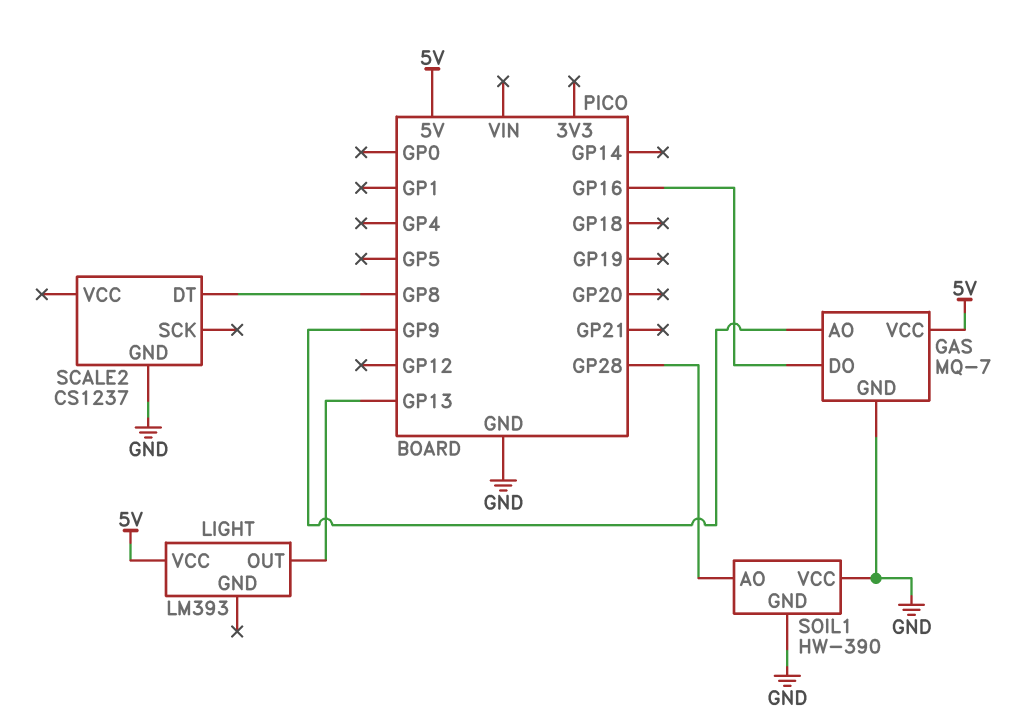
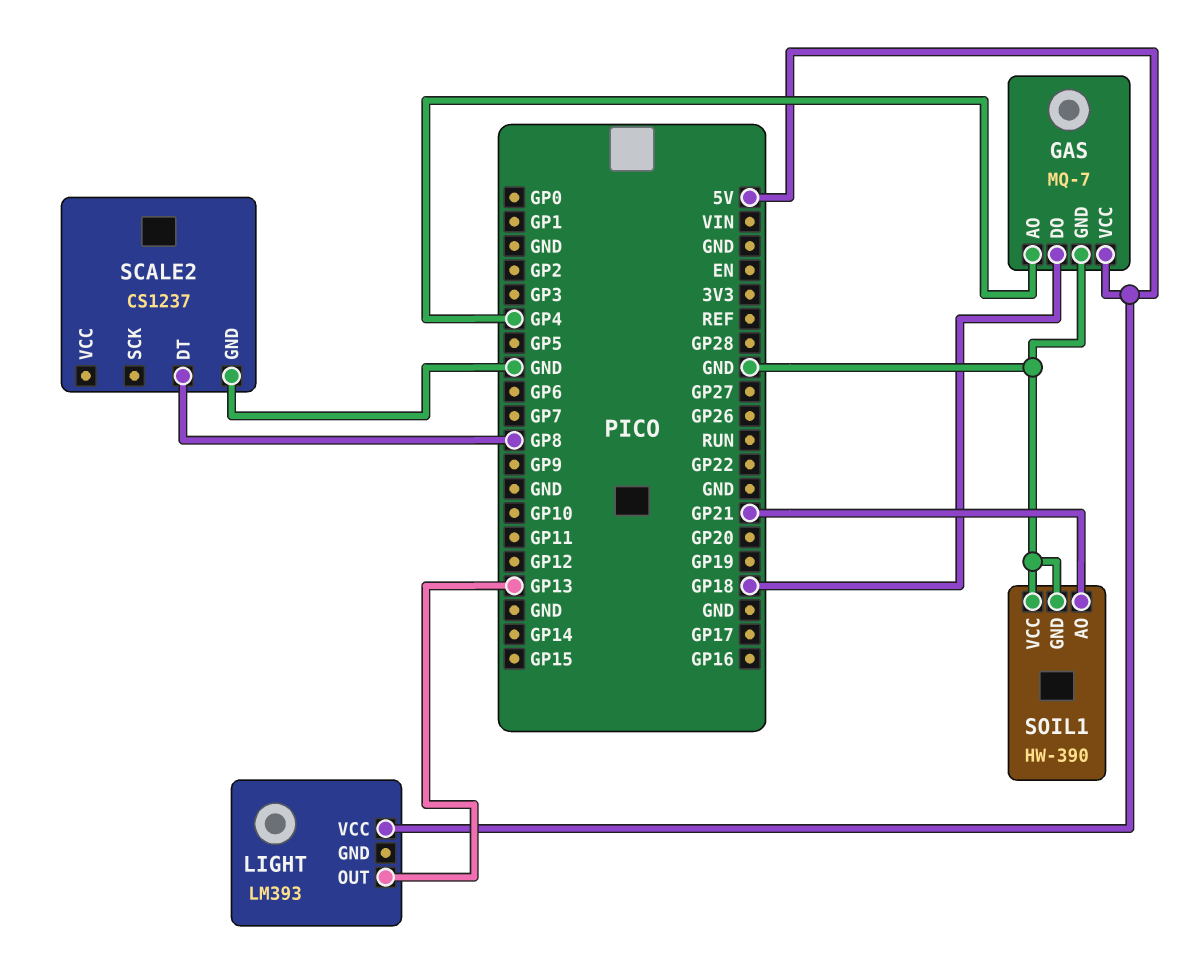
GAS pin AO: GP9 -> GP4
GAS pin DO: GP16 -> GP18
SOIL1 pin AO: GP28 -> GP21

